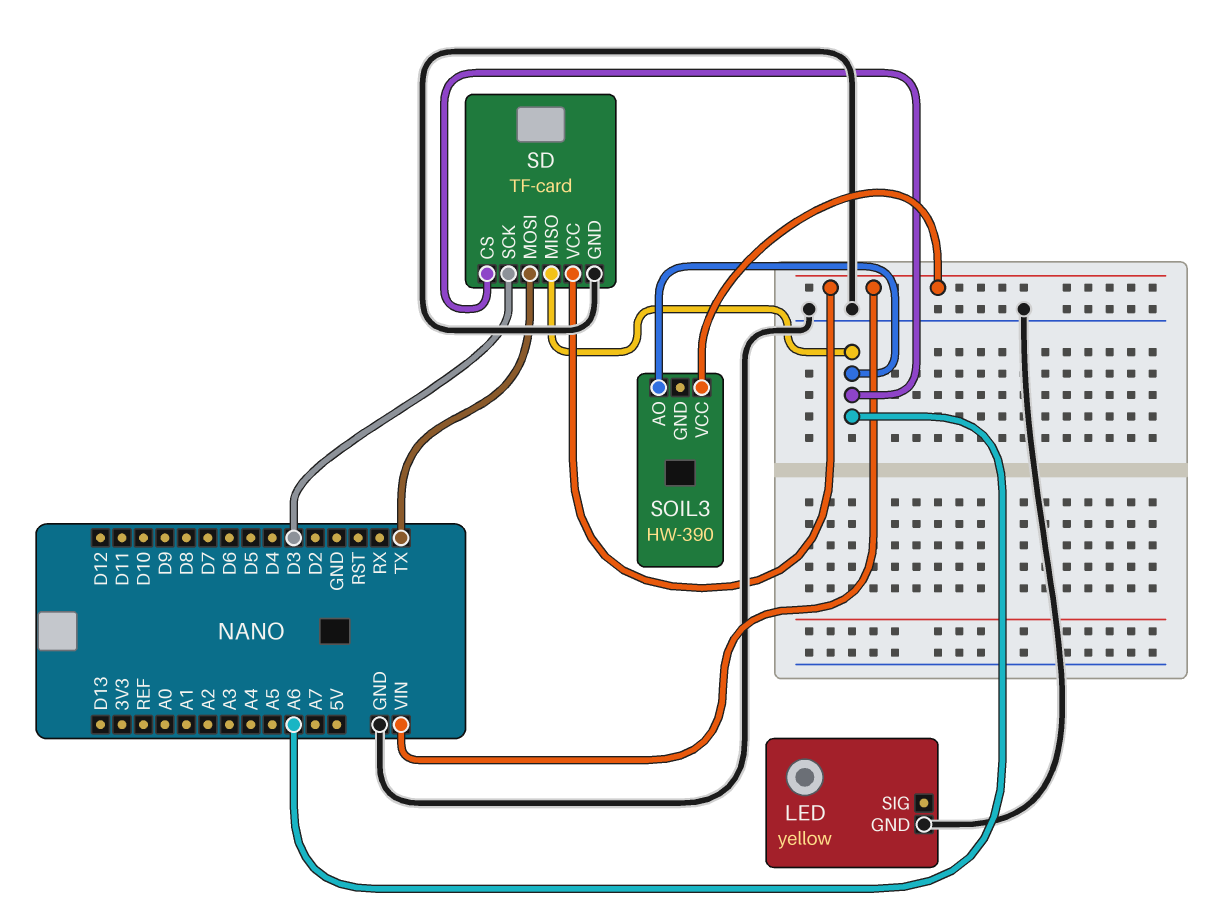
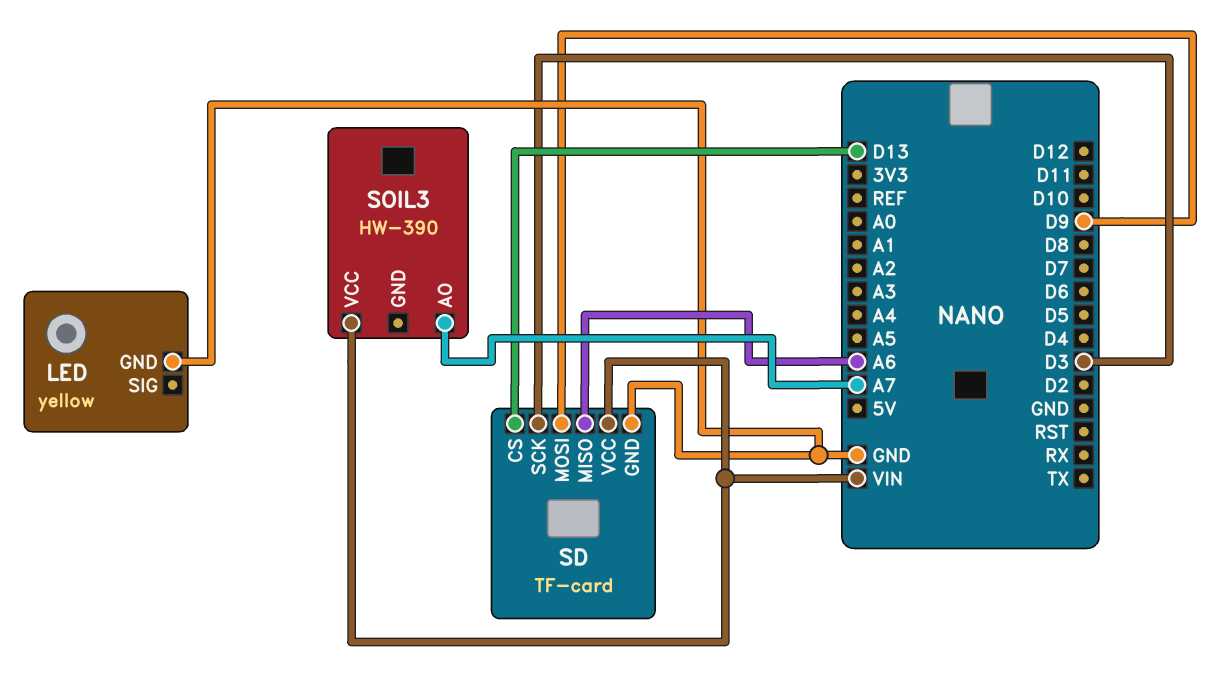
SD pin CS: A6 -> D13
SD pin MOSI: TX -> D9
SOIL3 pin AO: A6 -> A7

